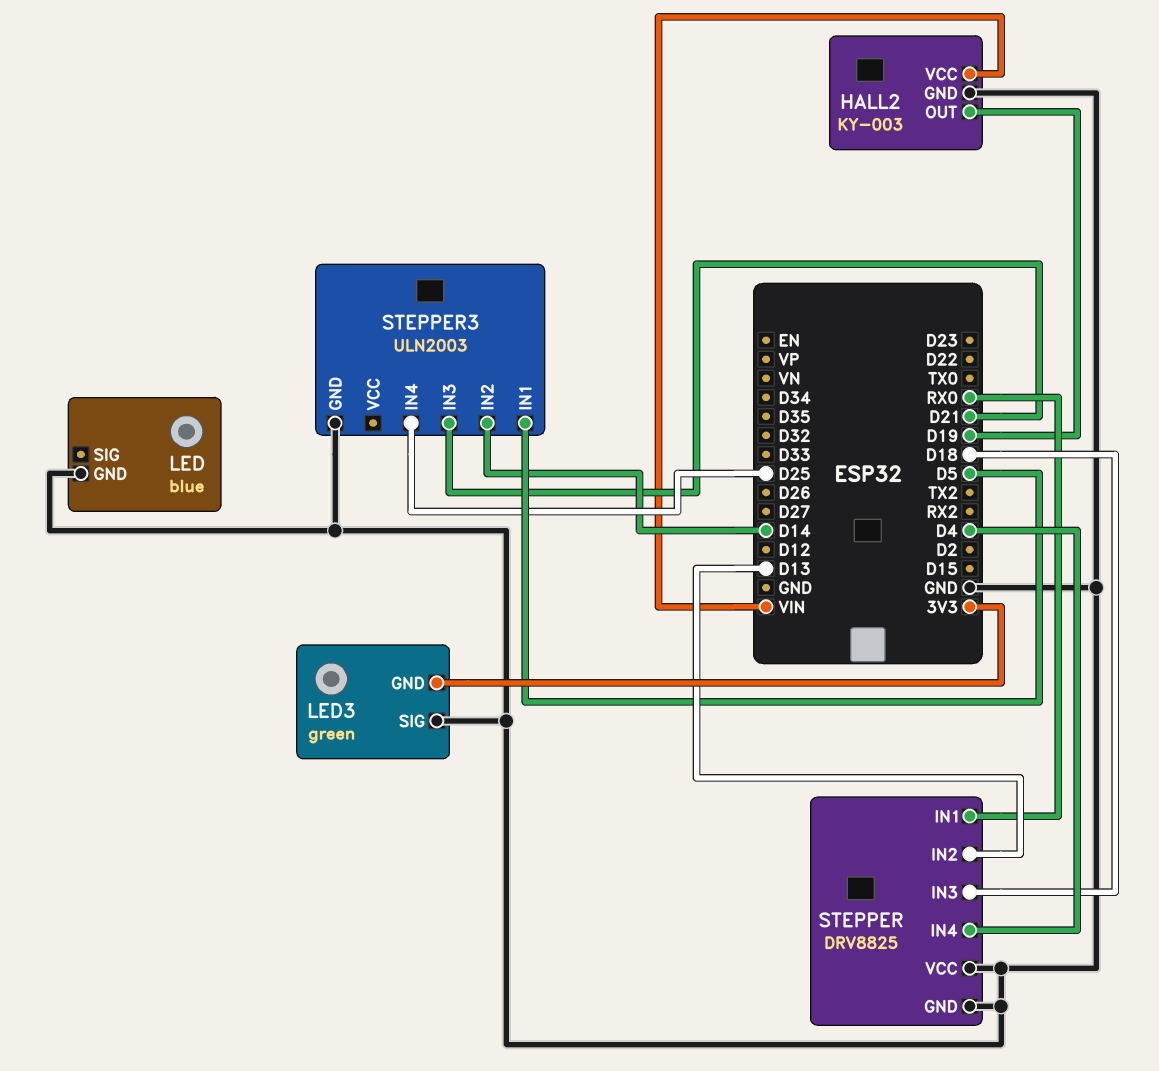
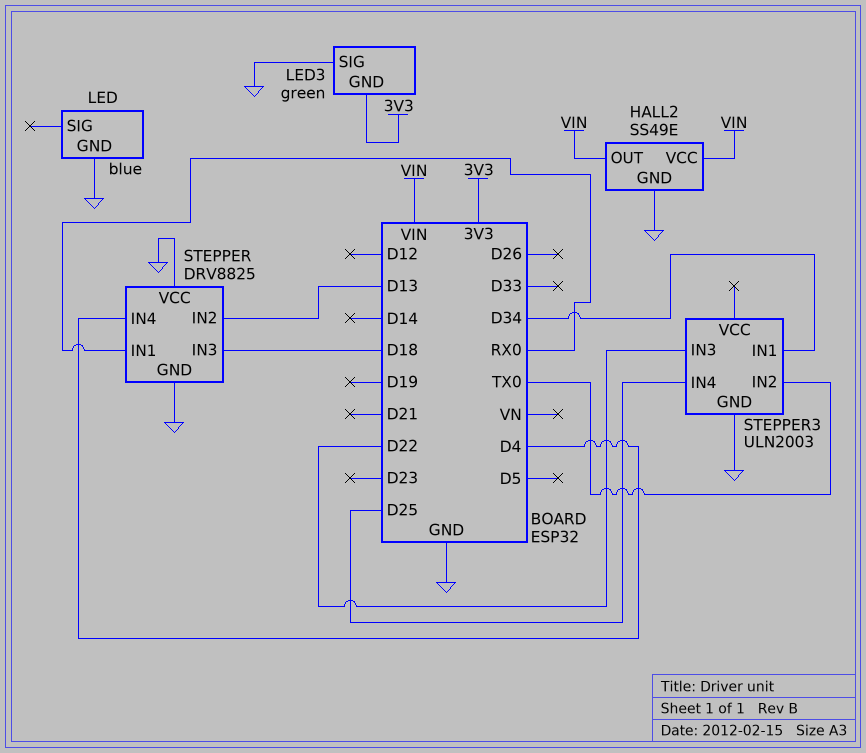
HALL2: KY-003 -> SS49E
HALL2 pin OUT: D19 -> VIN
STEPPER3 pin IN1: D5 -> D34
STEPPER3 pin IN2: D14 -> TX0
STEPPER3 pin IN3: D21 -> D22

